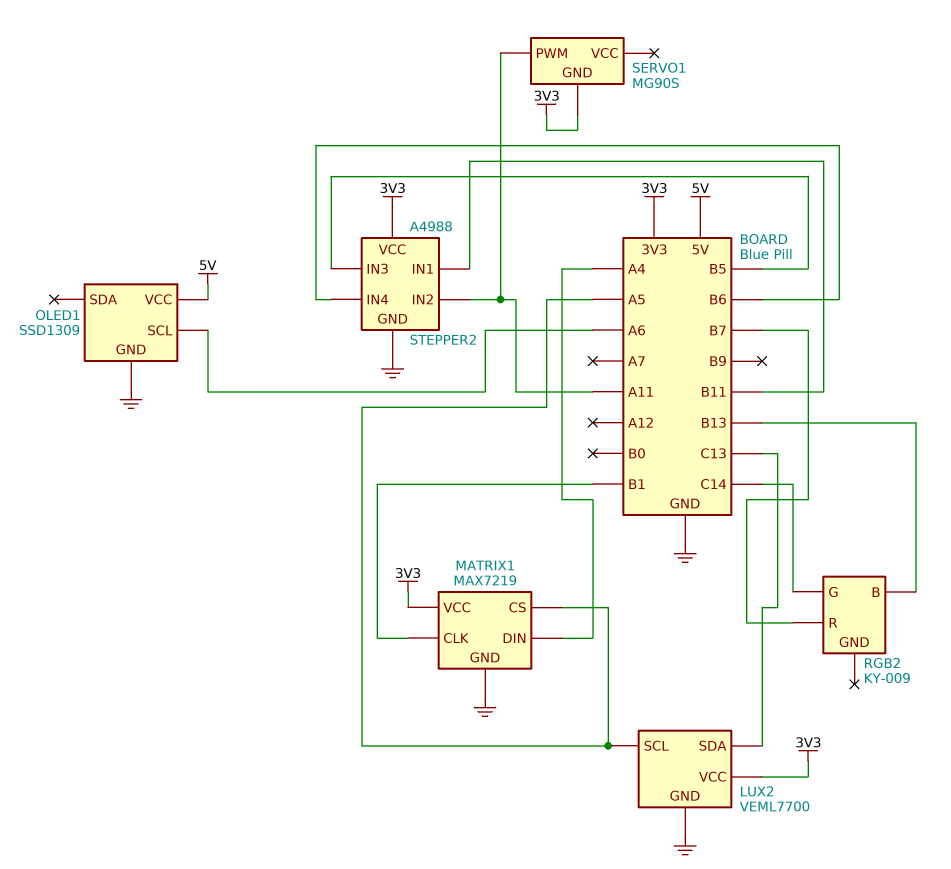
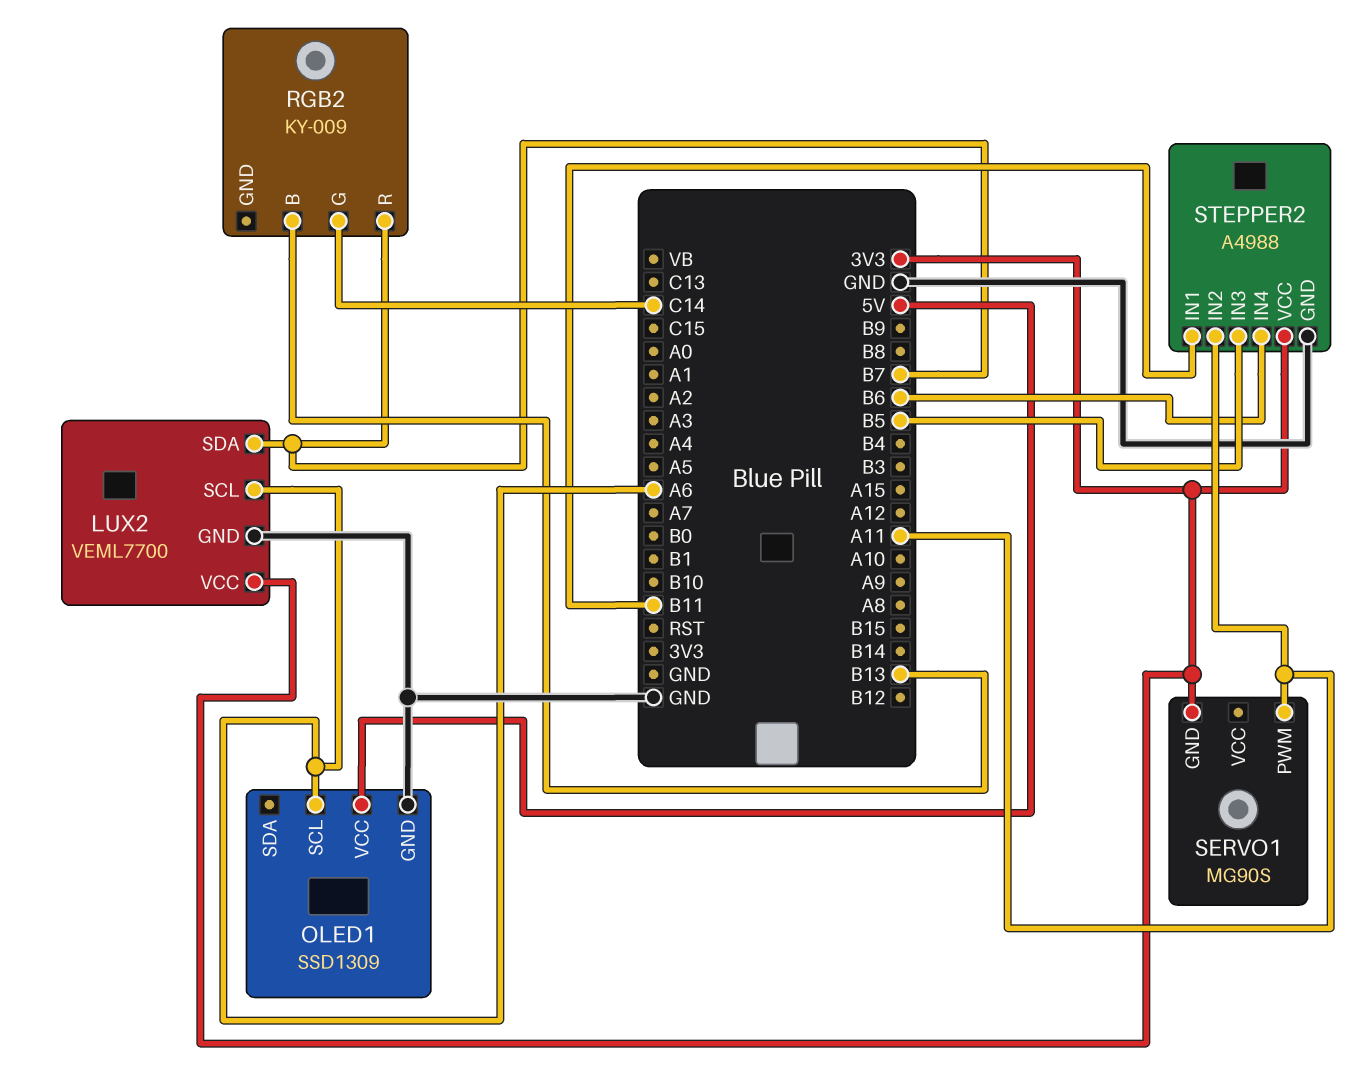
LUX2 pin SCL: A5 -> A6
LUX2 pin SDA: C13 -> B7
MATRIX1: MAX7219 -> none
MATRIX1 pin CLK: B1 -> none
MATRIX1 pin CS: A5 -> none
MATRIX1 pin DIN: A4 -> none
MATRIX1 pin GND: GND -> none
MATRIX1 pin VCC: 3V3 -> none

